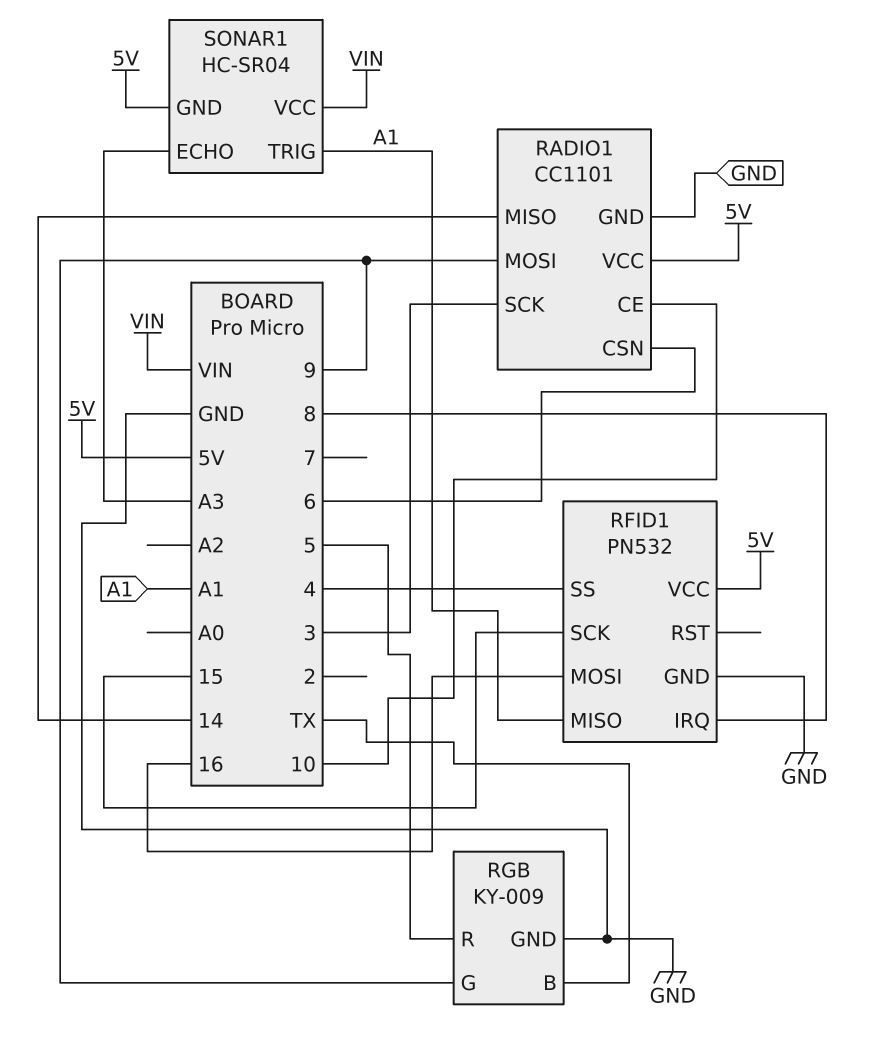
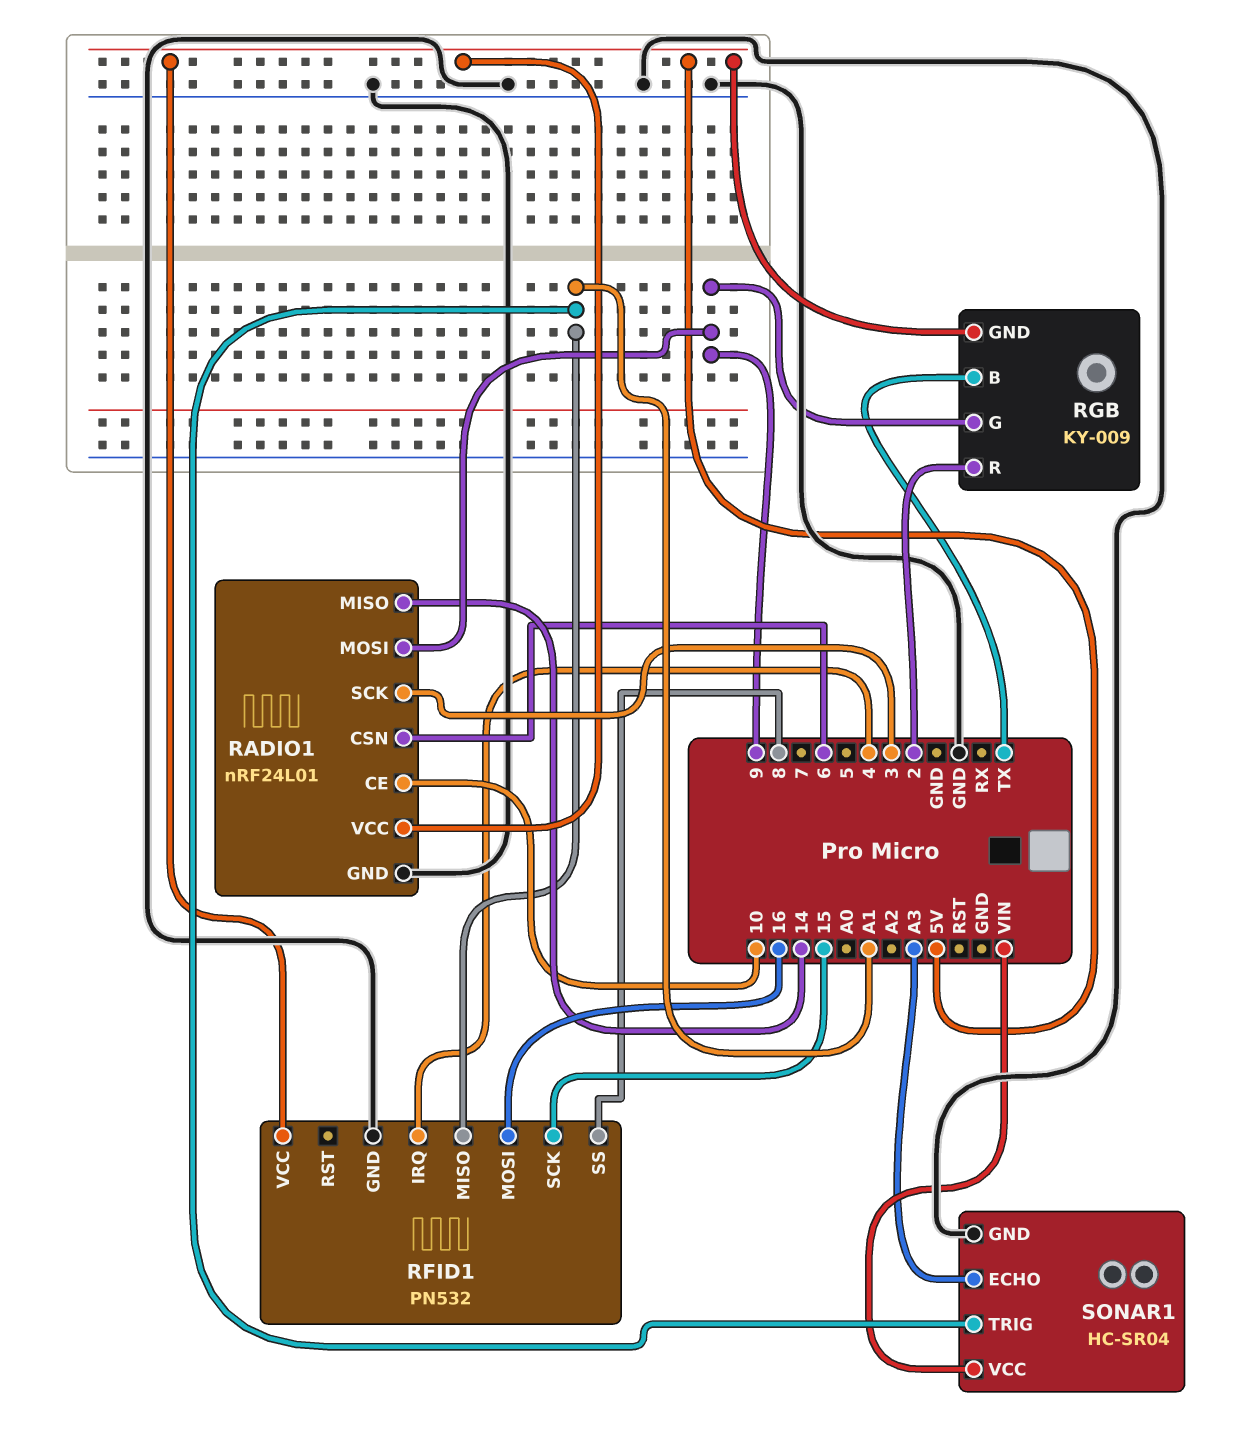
RADIO1: CC1101 -> nRF24L01
RFID1 pin IRQ: 8 -> 4
RFID1 pin SS: 4 -> 8
RGB pin GND: GND -> 5V
RGB pin R: 5 -> 2
SONAR1 pin GND: 5V -> GND

